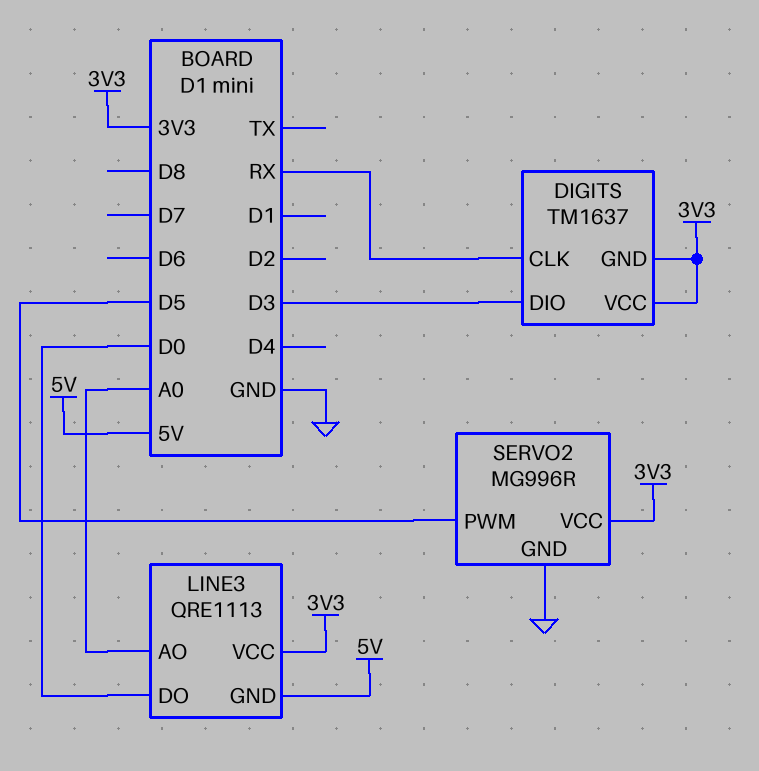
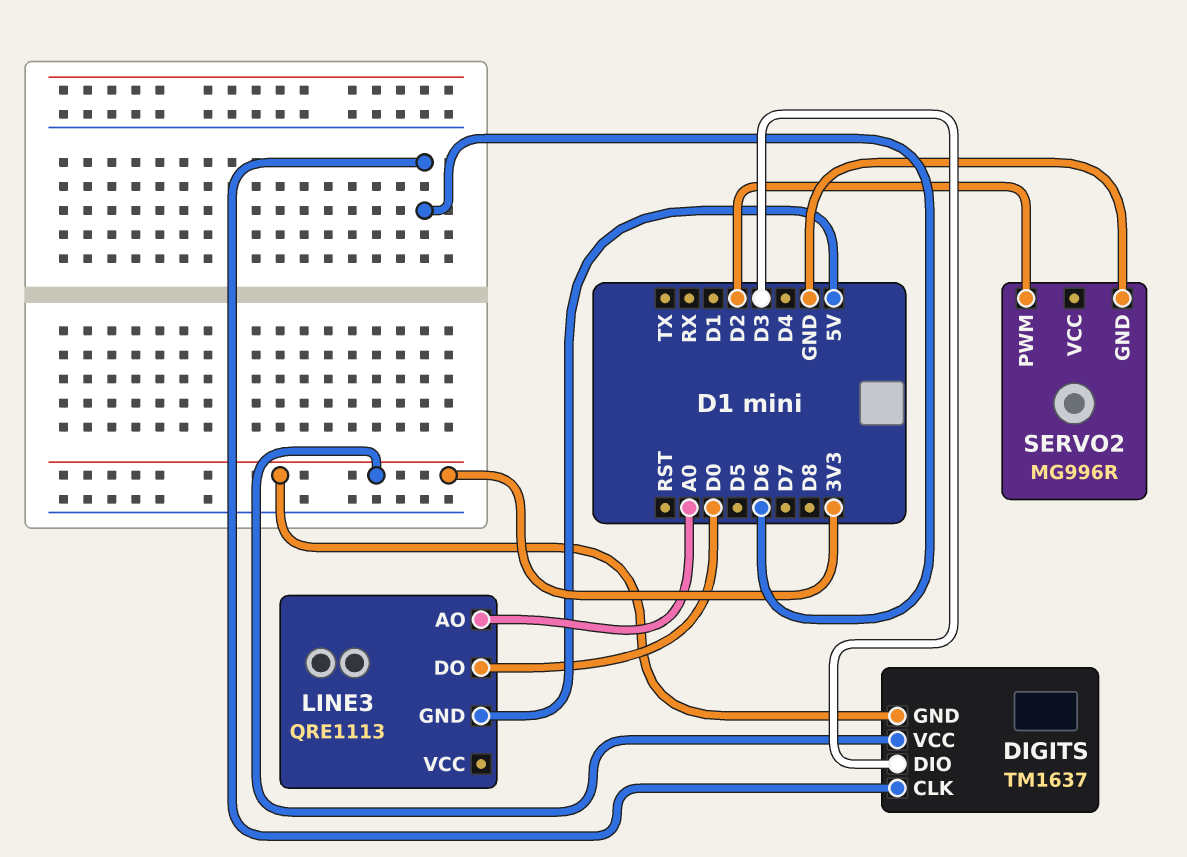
DIGITS pin CLK: RX -> D6
LINE3 pin VCC: 3V3 -> none
SERVO2 pin PWM: D5 -> D2
SERVO2 pin VCC: 3V3 -> none

